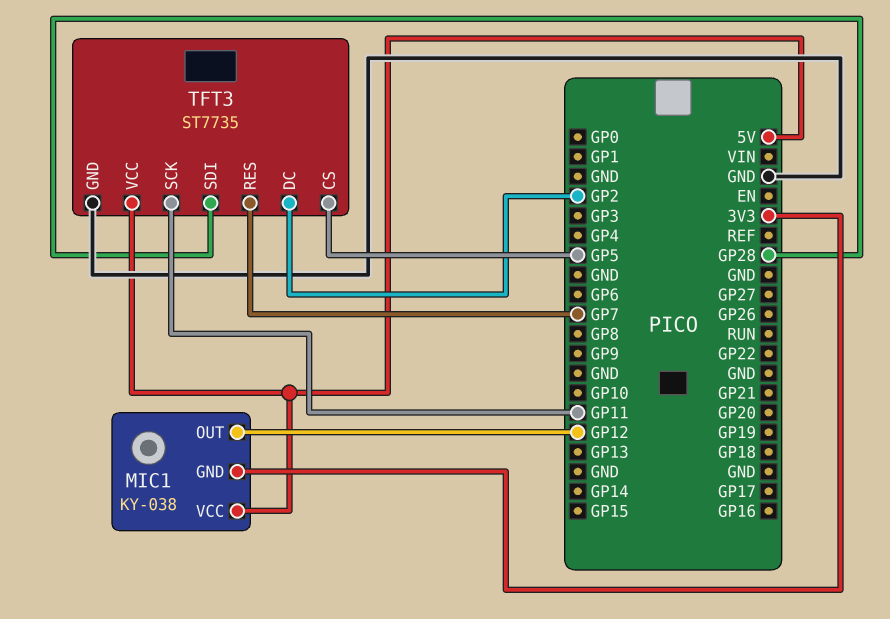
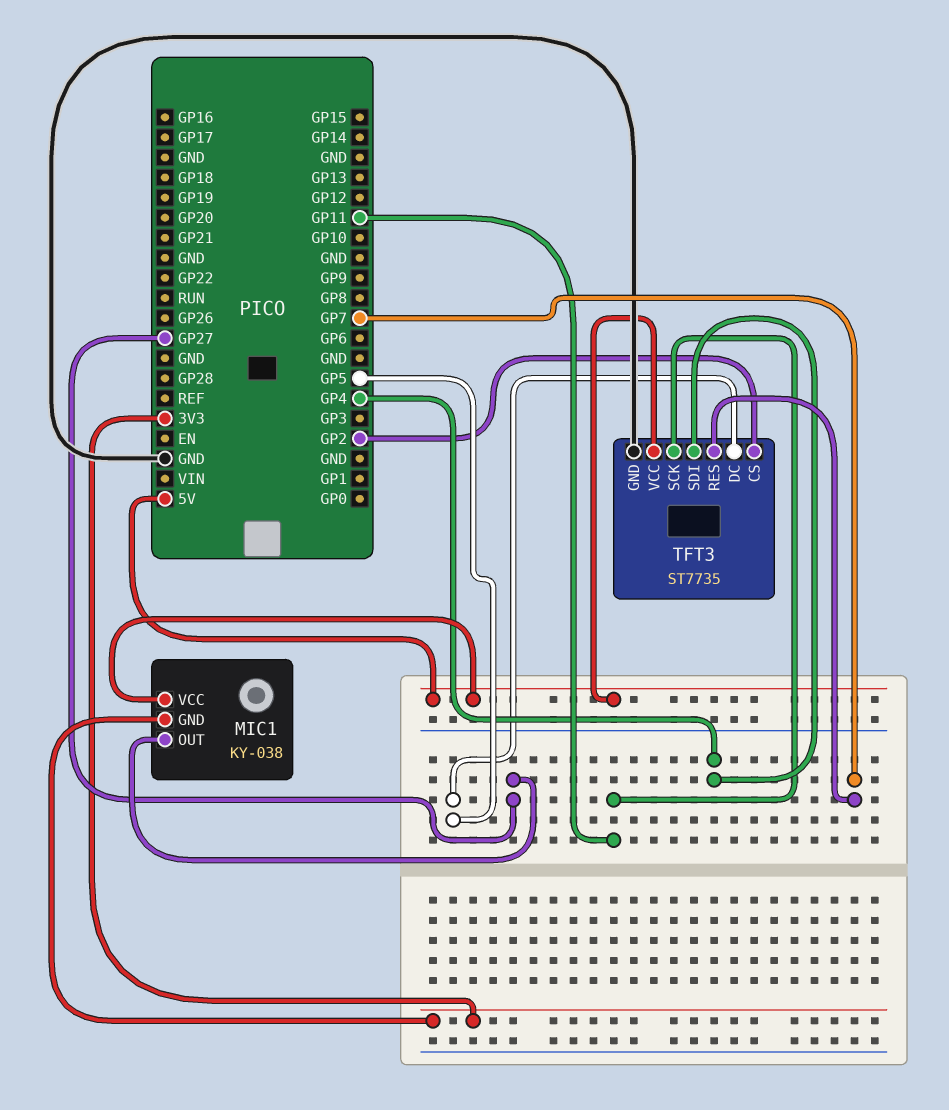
MIC1 pin OUT: GP12 -> GP27
TFT3 pin CS: GP5 -> GP2
TFT3 pin DC: GP2 -> GP5
TFT3 pin SDI: GP28 -> GP4

